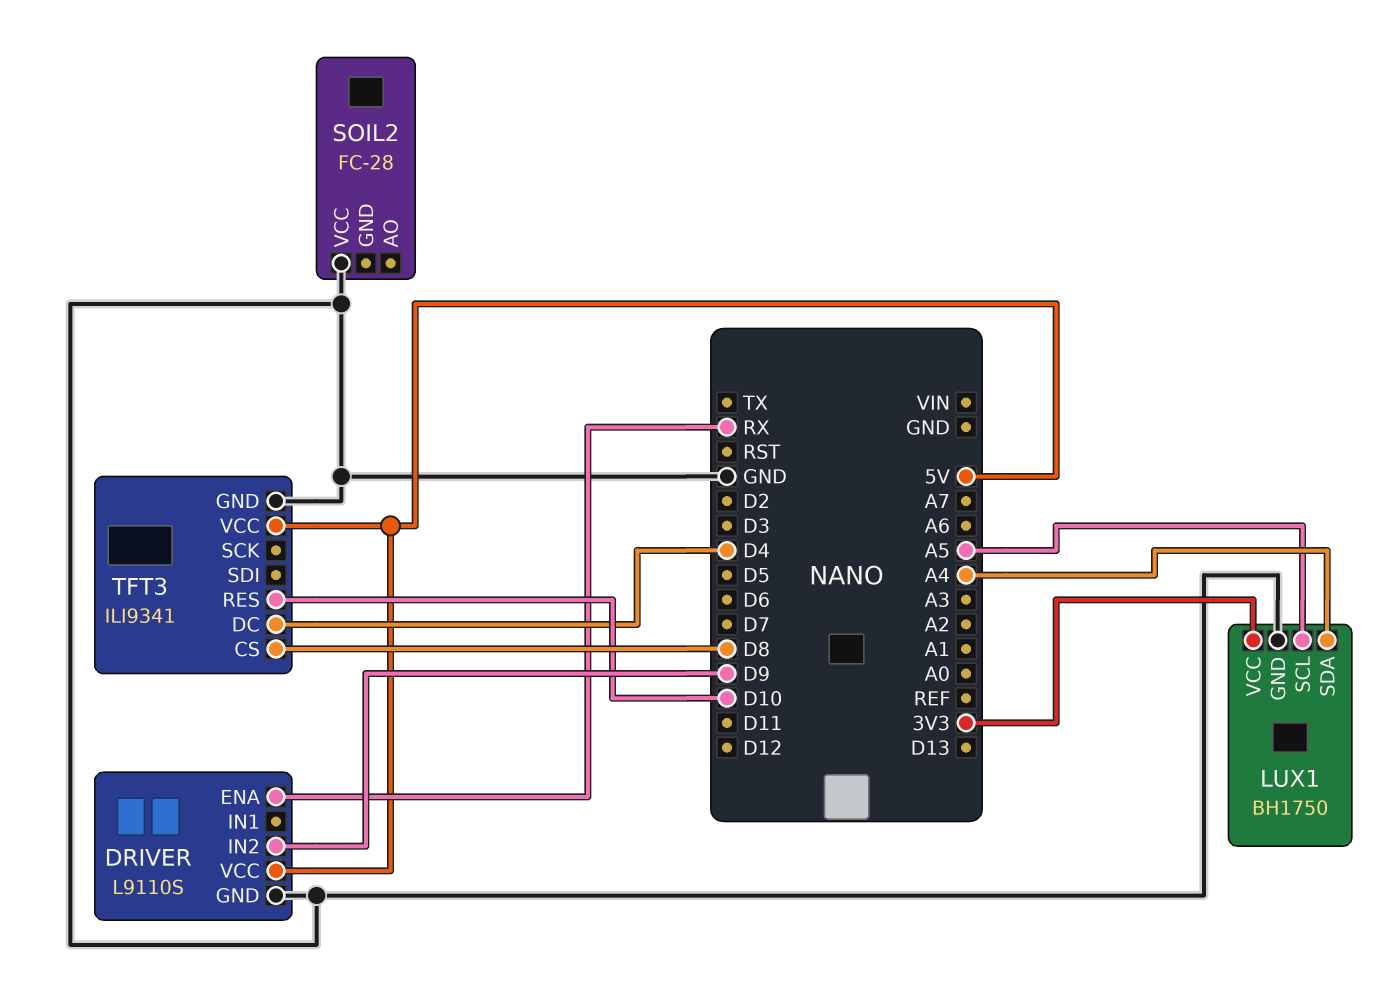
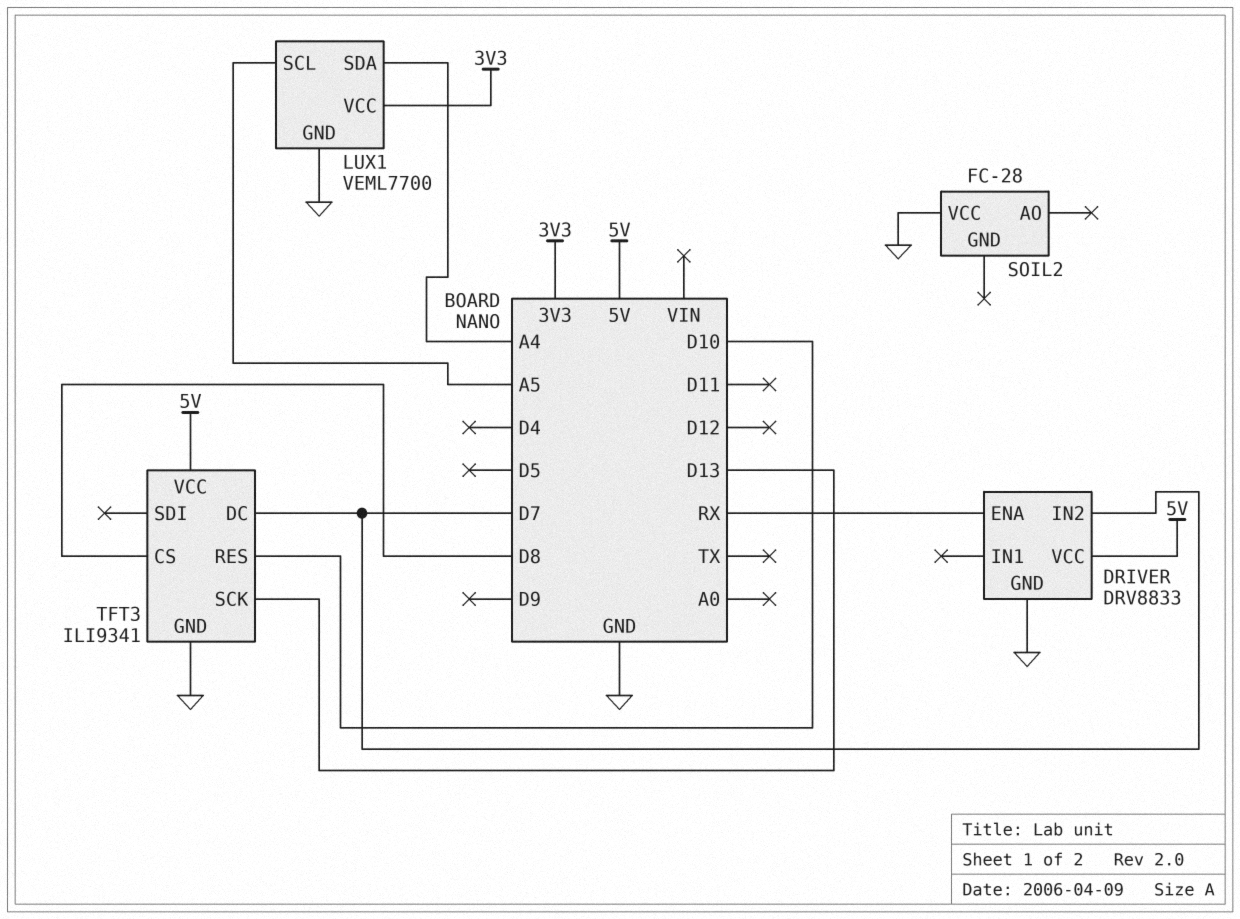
DRIVER: L9110S -> DRV8833
DRIVER pin IN2: D9 -> D7
LUX1: BH1750 -> VEML7700
TFT3 pin DC: D4 -> D7
TFT3 pin SCK: none -> D13

